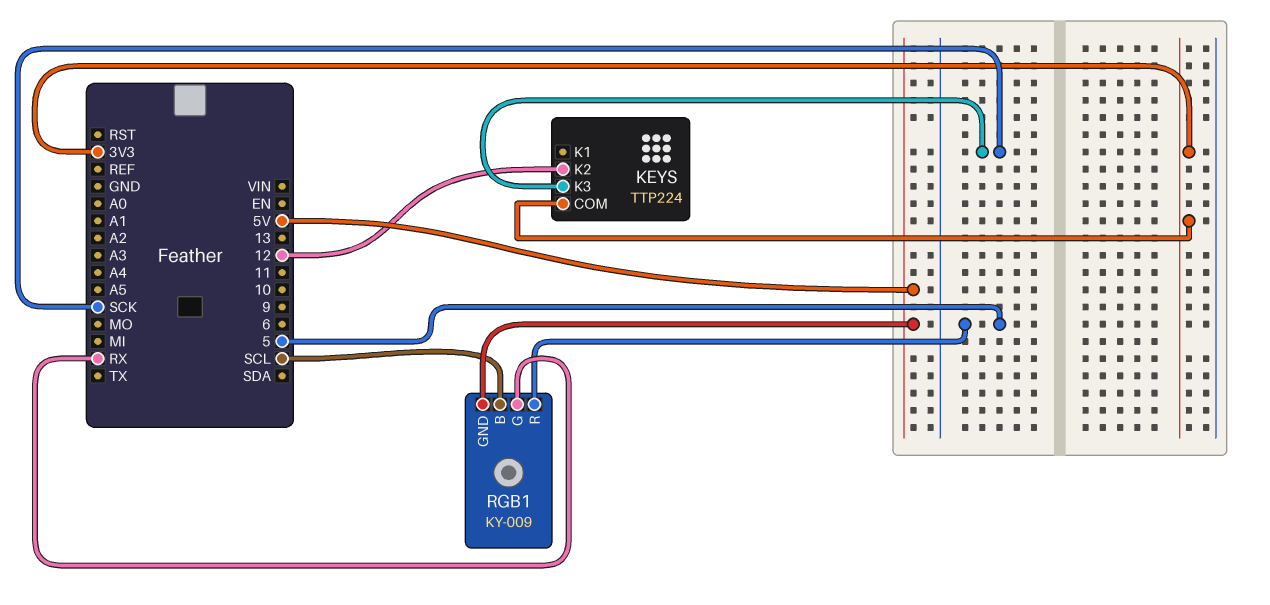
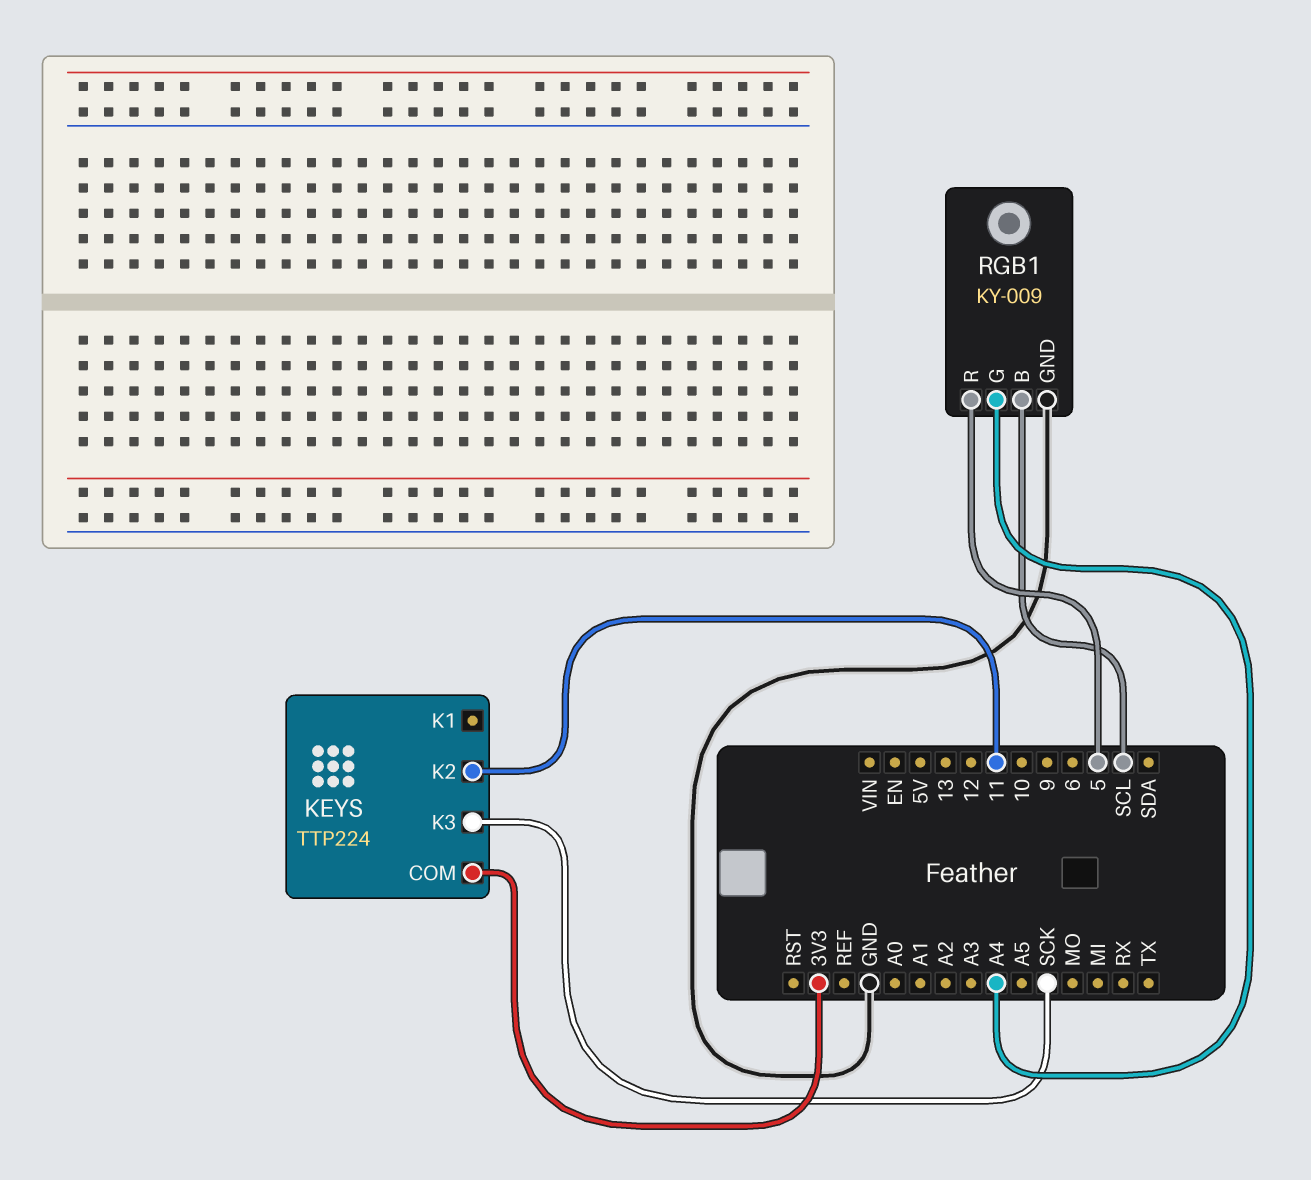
KEYS pin K2: 12 -> 11
RGB1 pin G: RX -> A4
RGB1 pin GND: 5V -> GND

